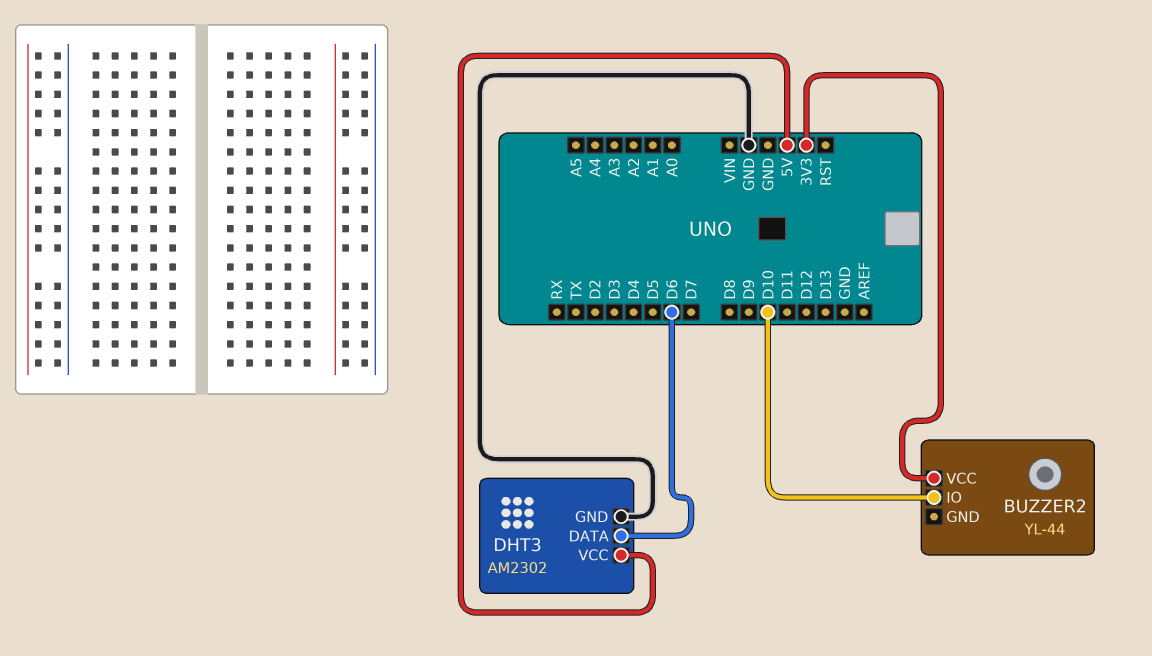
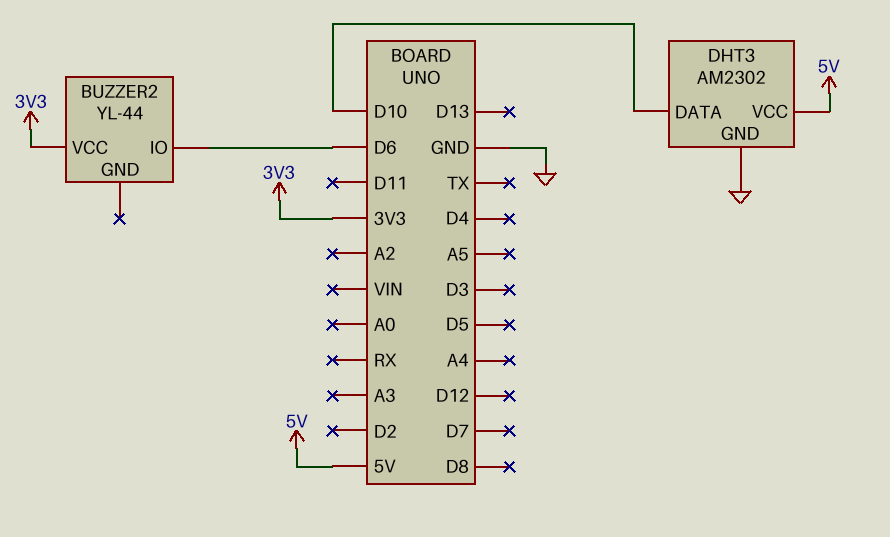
BUZZER2 pin IO: D10 -> D6
DHT3 pin DATA: D6 -> D10

